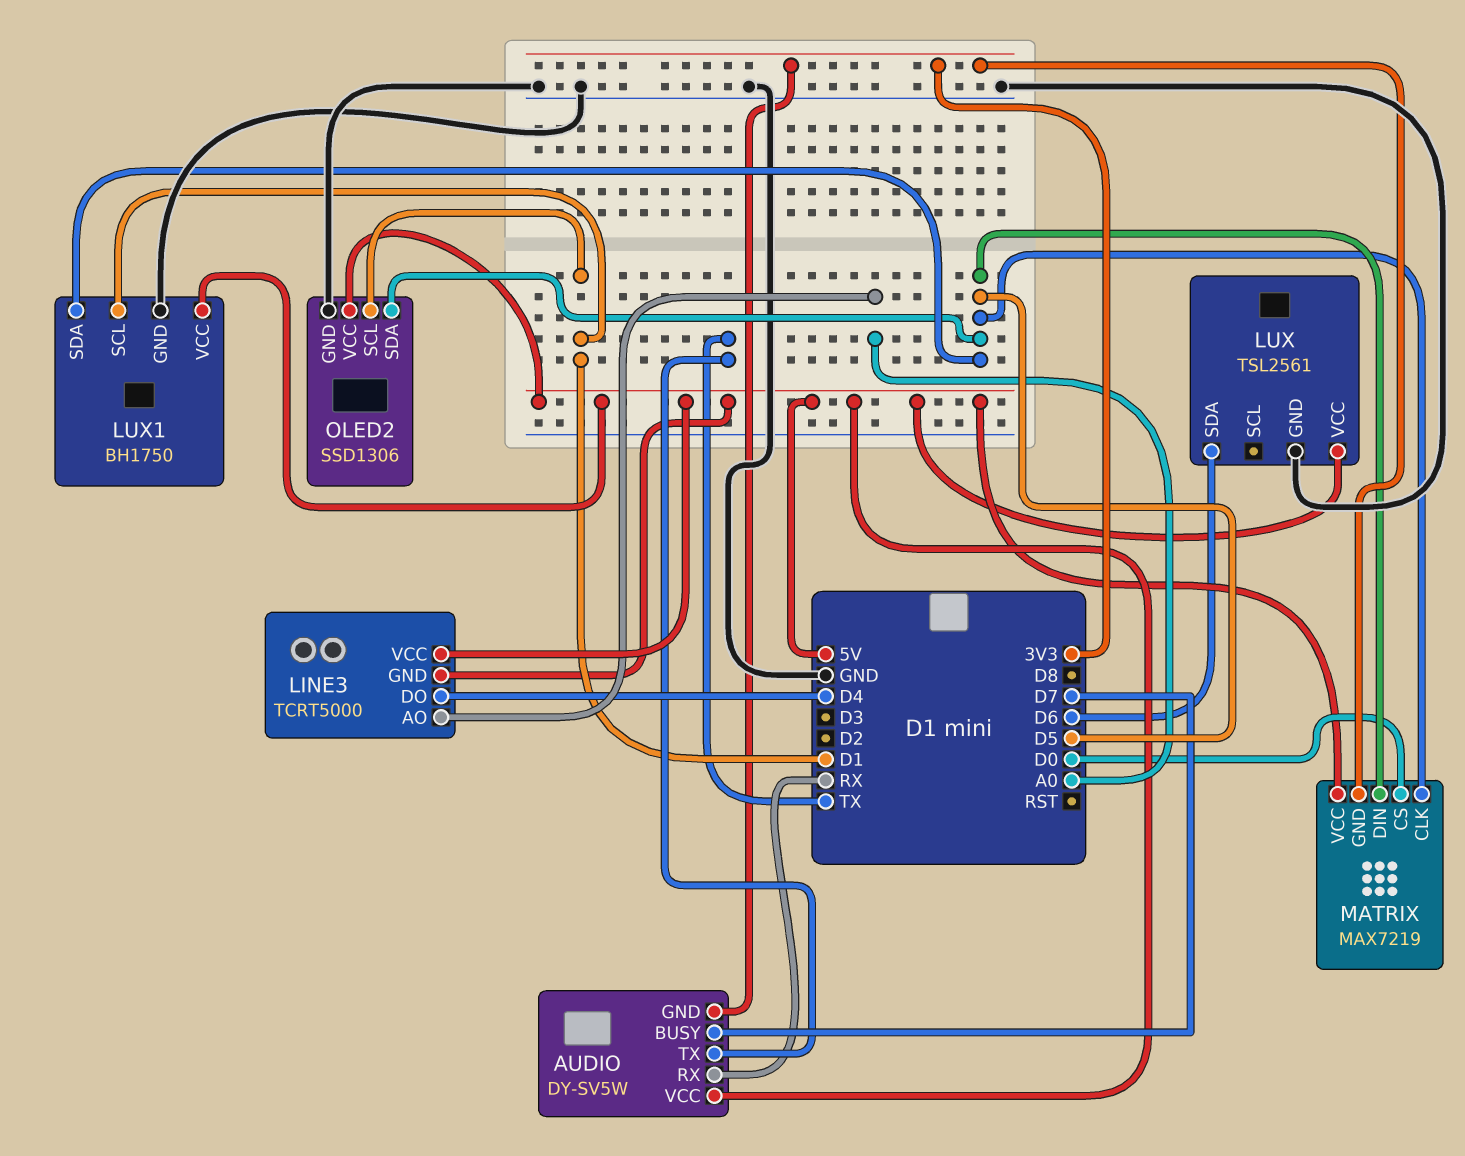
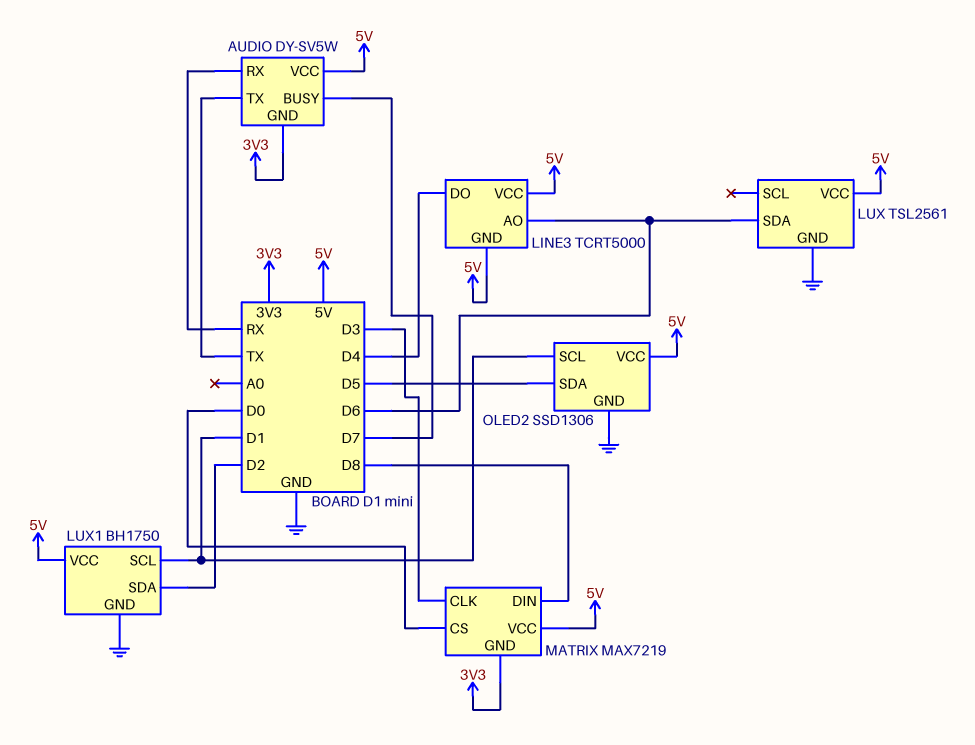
LINE3 pin AO: A0 -> D6
LUX1 pin SDA: D5 -> D2
MATRIX pin CLK: D5 -> D3
MATRIX pin DIN: D5 -> D8

